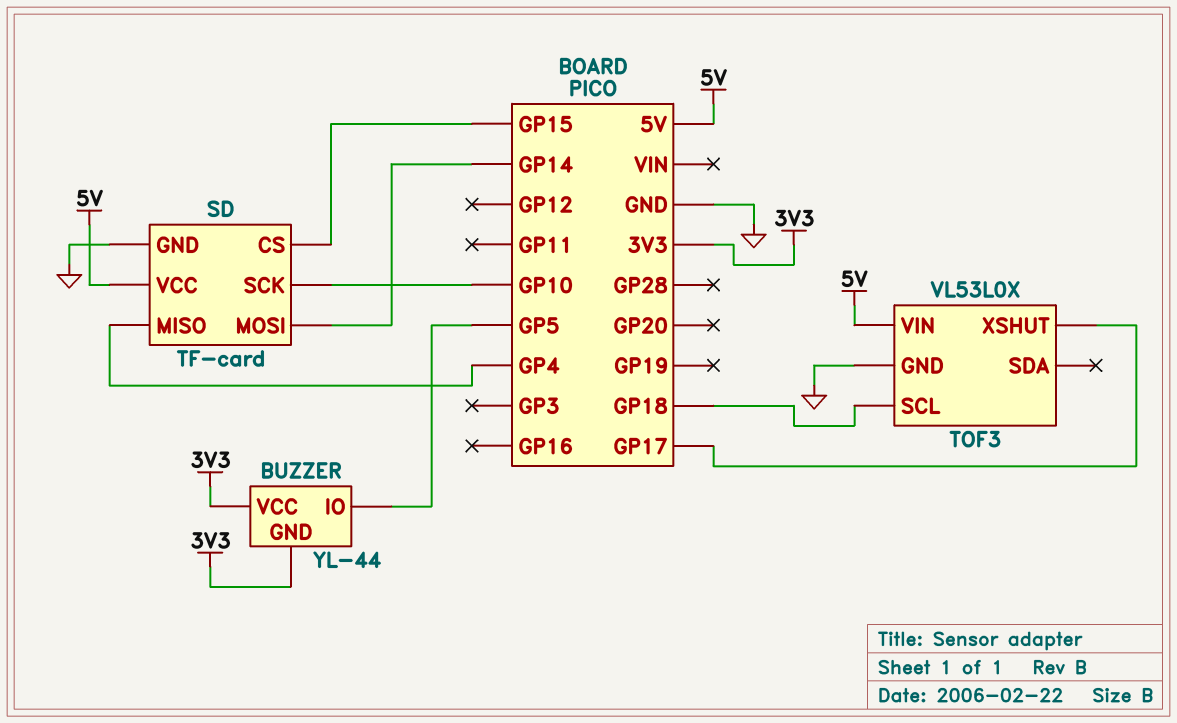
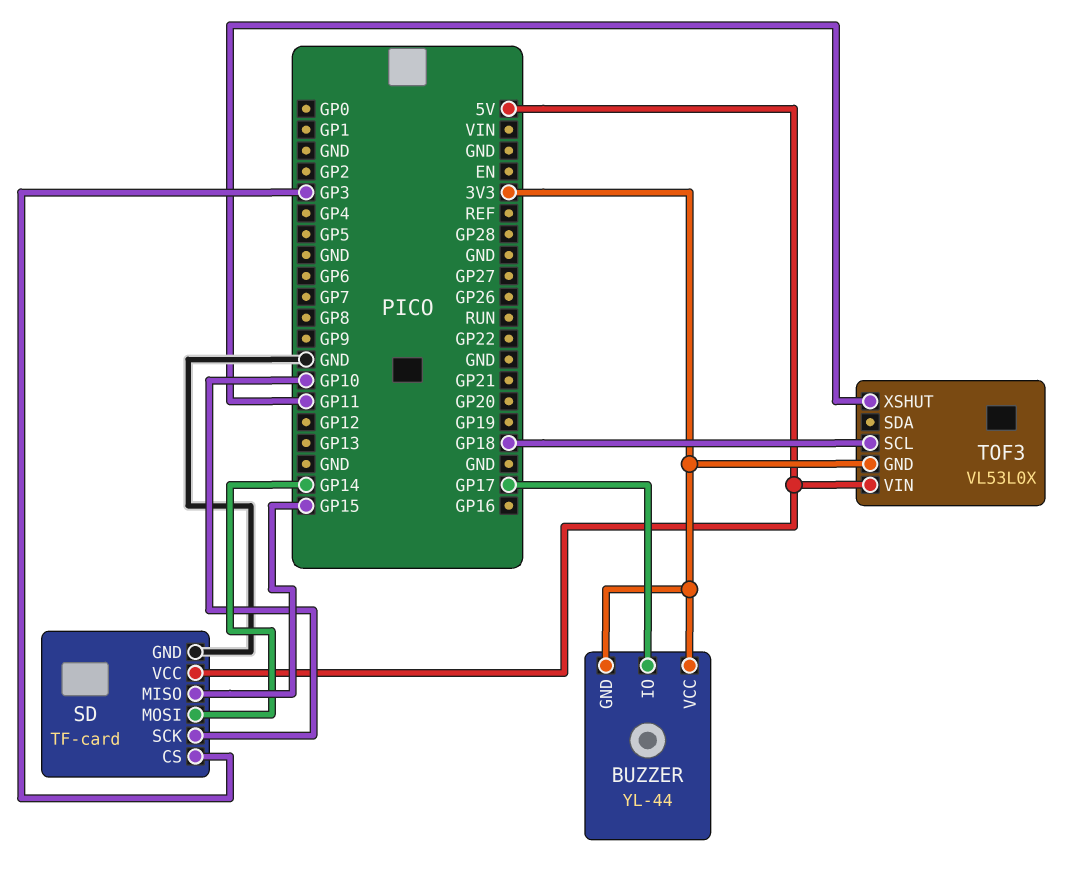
BUZZER pin IO: GP5 -> GP17
SD pin CS: GP15 -> GP3
SD pin MISO: GP4 -> GP15
TOF3 pin GND: GND -> 3V3
TOF3 pin XSHUT: GP17 -> GP11

